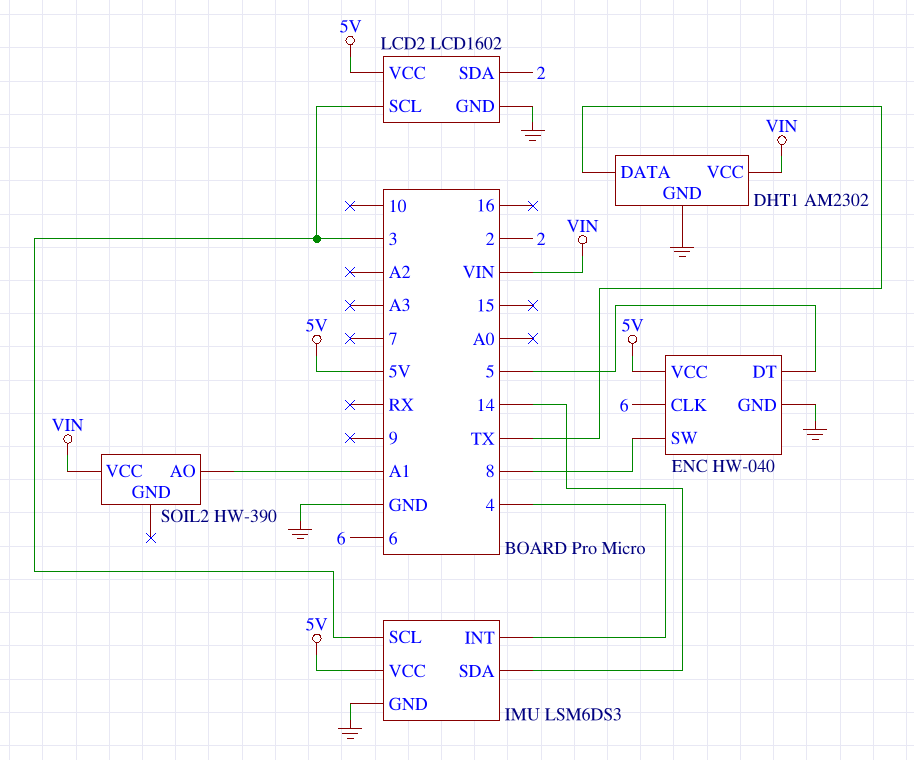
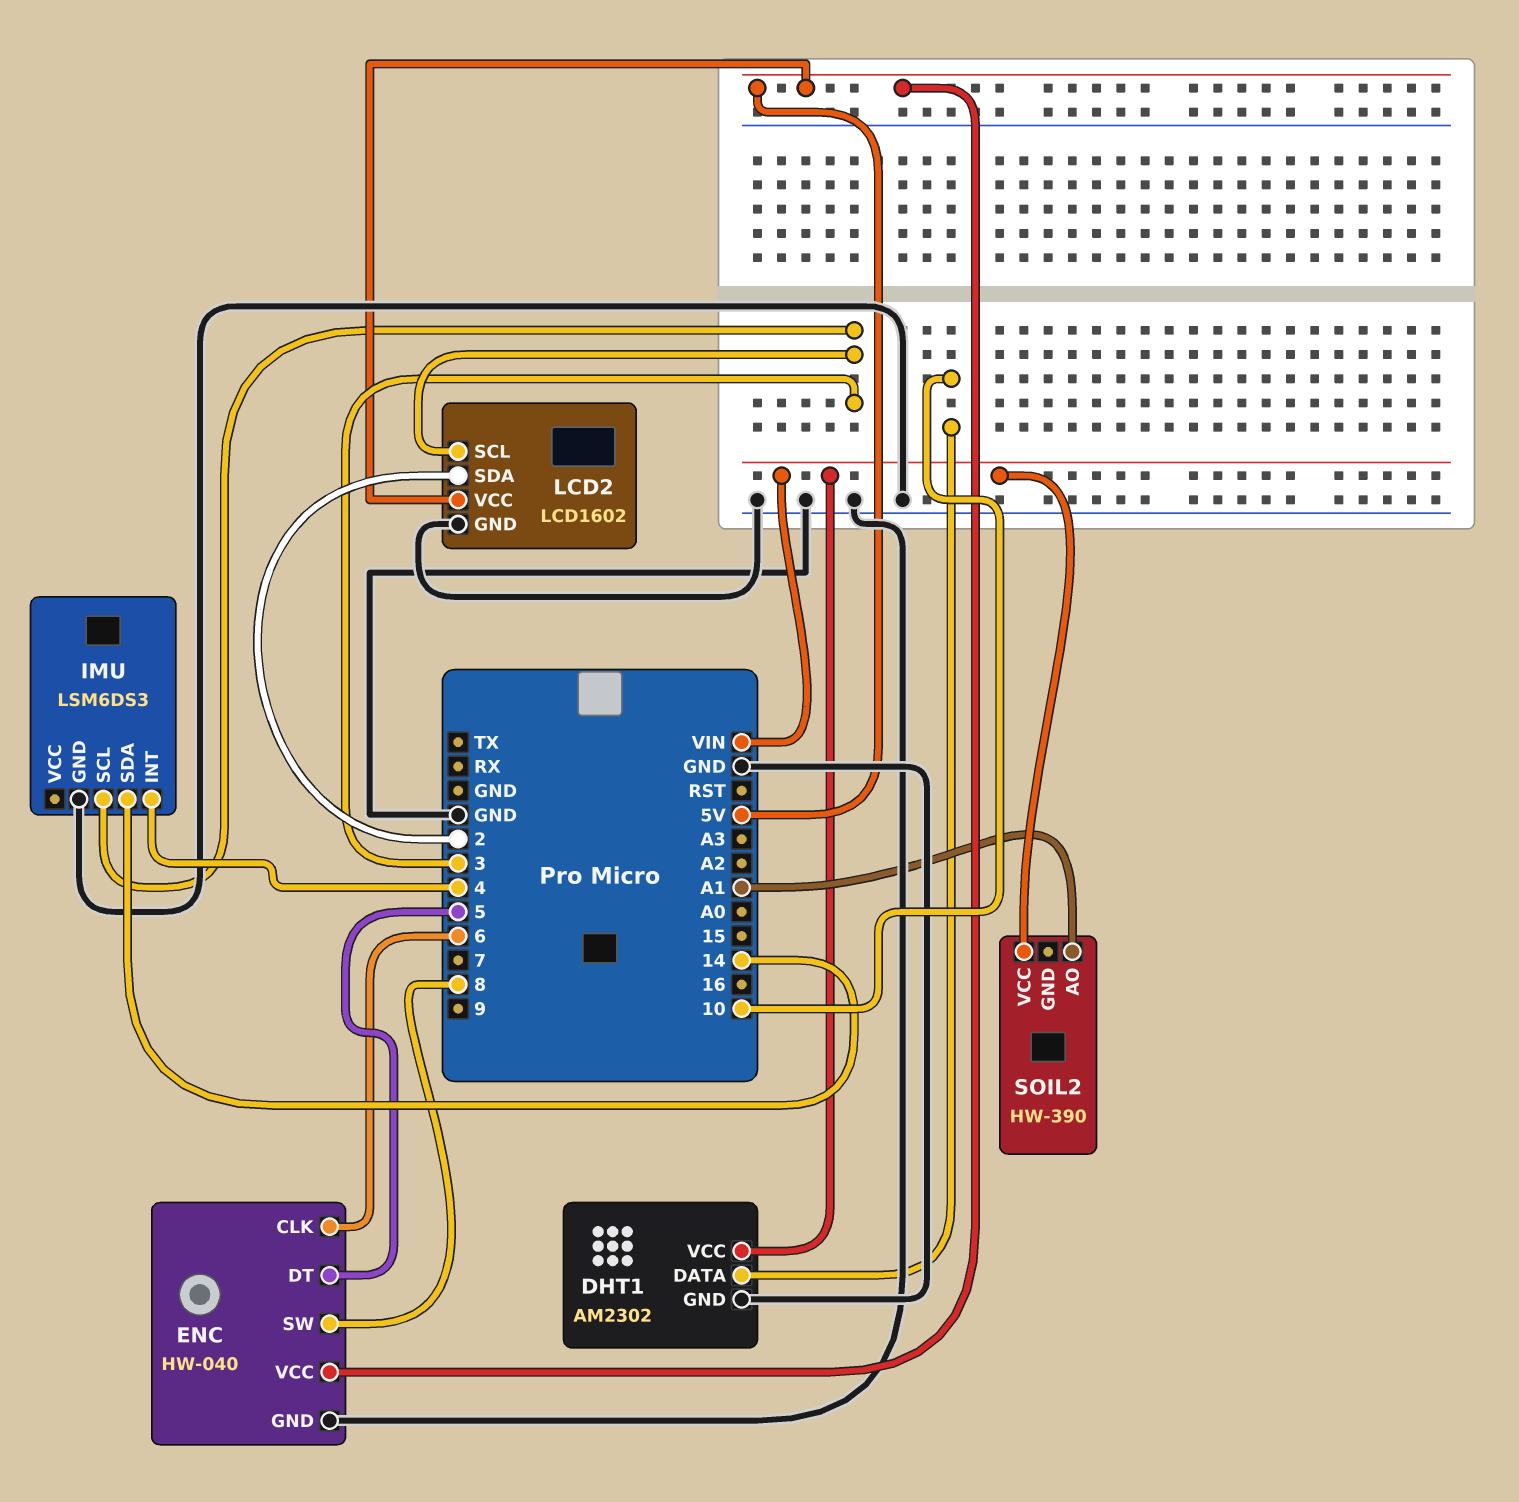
DHT1 pin DATA: TX -> 10
IMU pin VCC: 5V -> none

